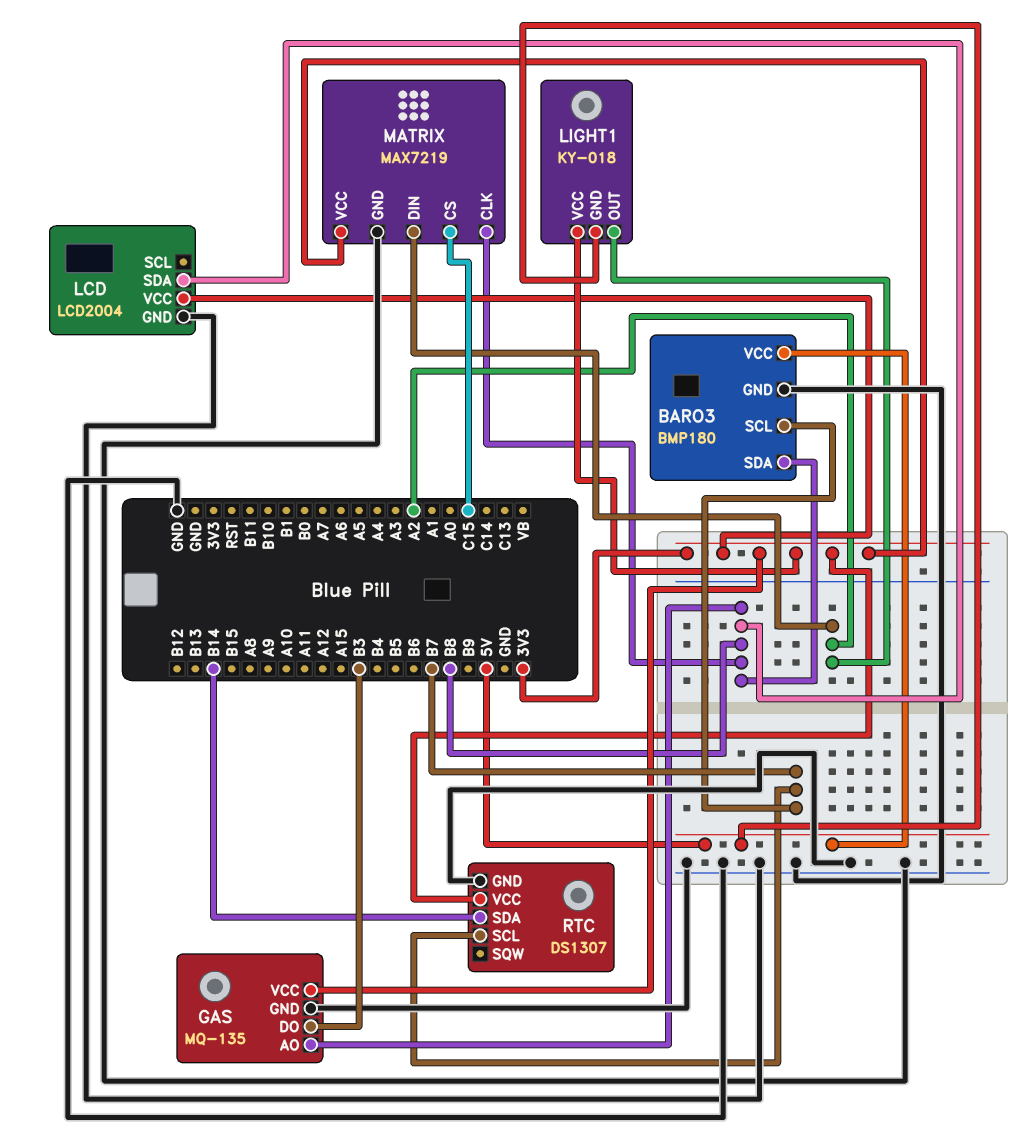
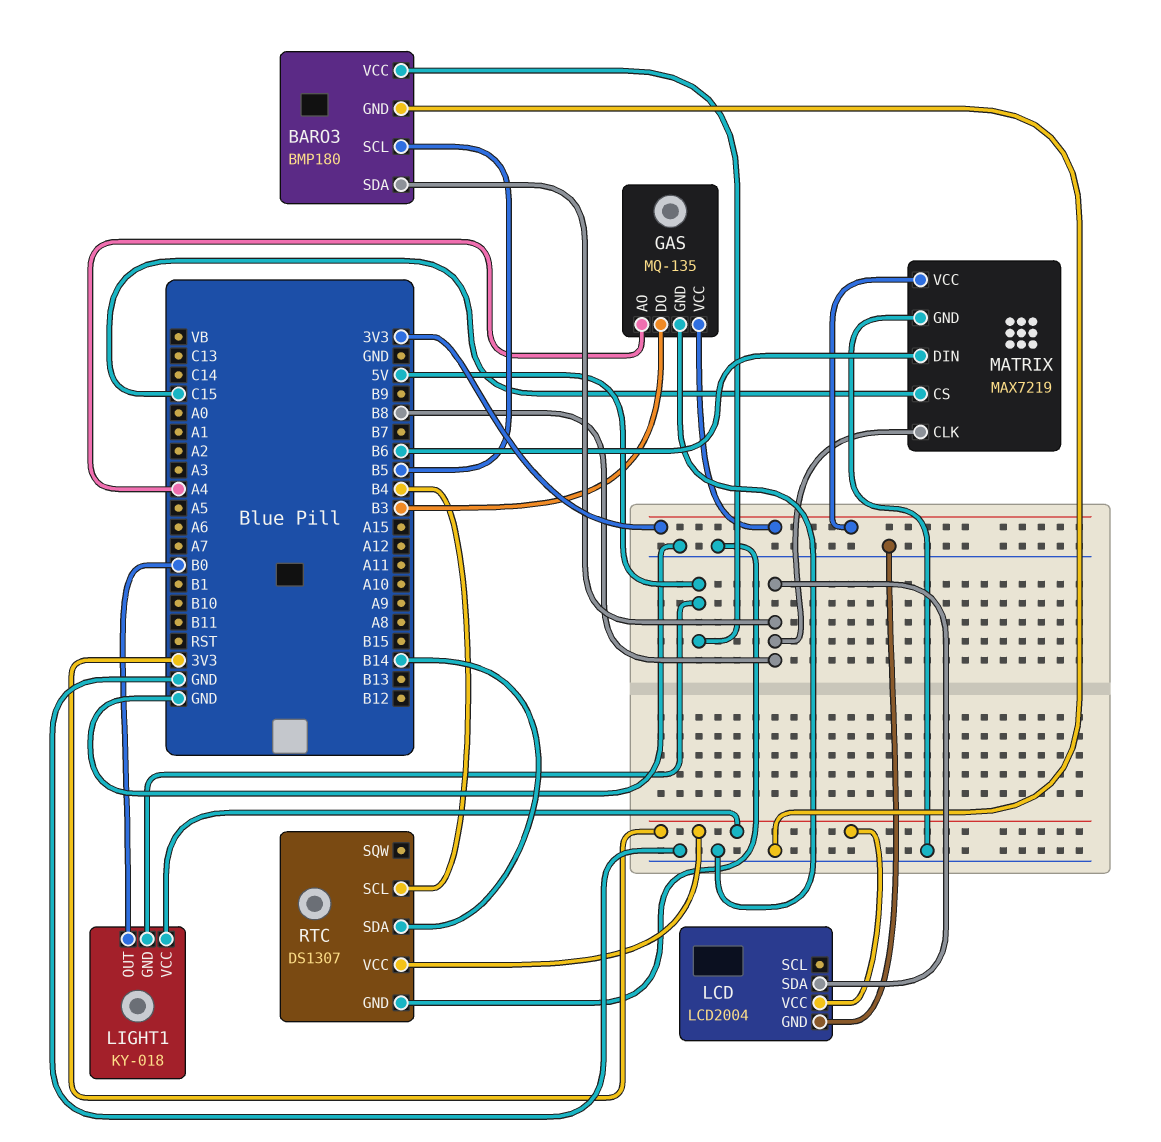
BARO3 pin SCL: B7 -> B5
GAS pin AO: B8 -> A4
LIGHT1 pin OUT: A2 -> B0
MATRIX pin DIN: A2 -> B6
RTC pin SCL: B7 -> B4

